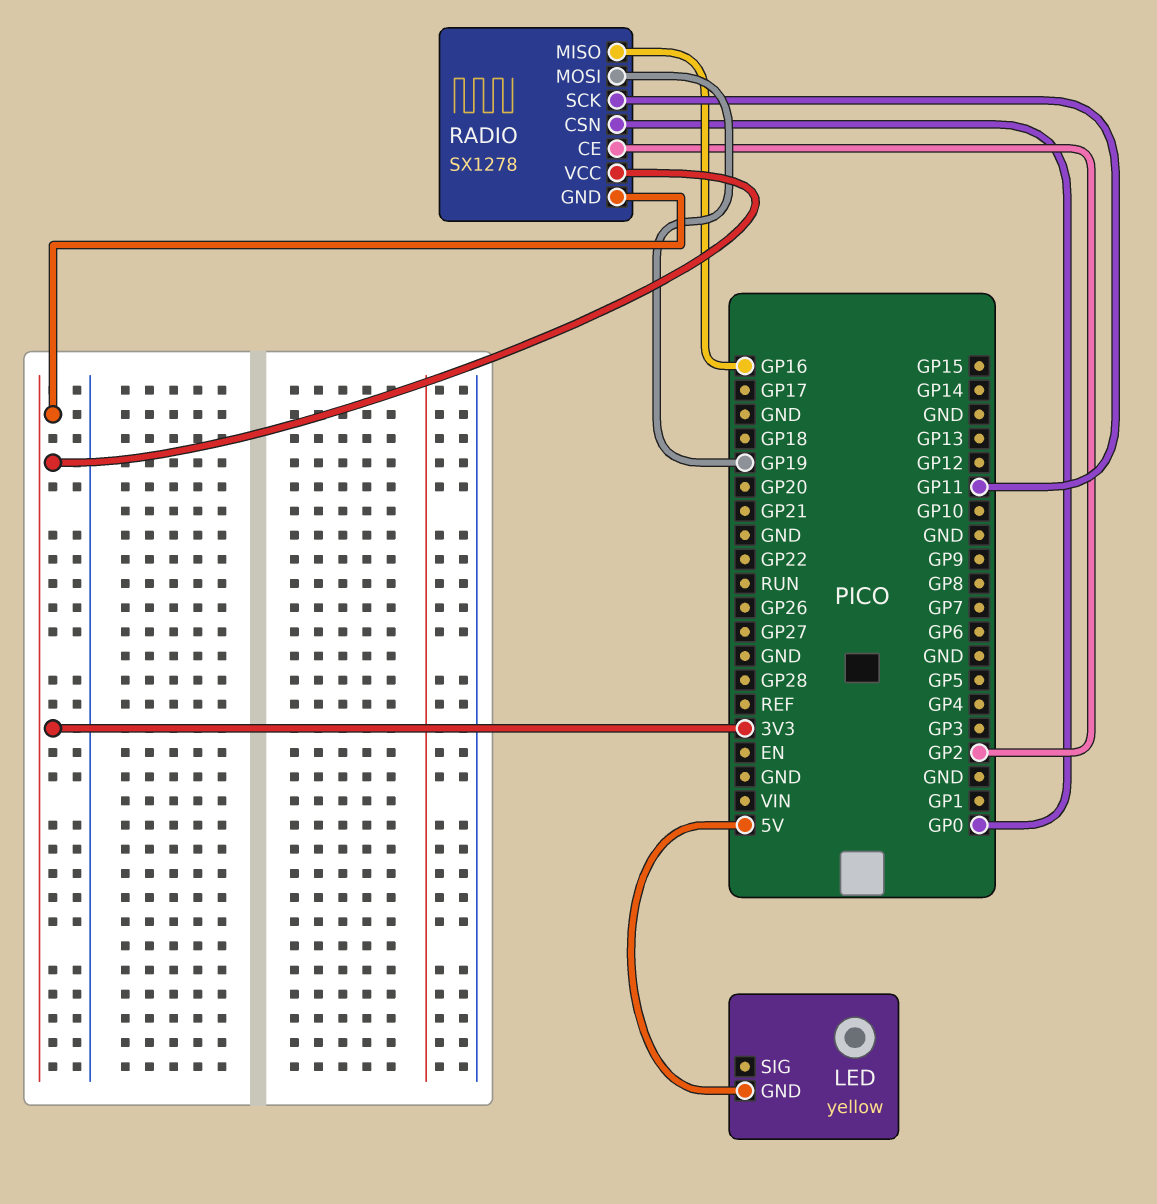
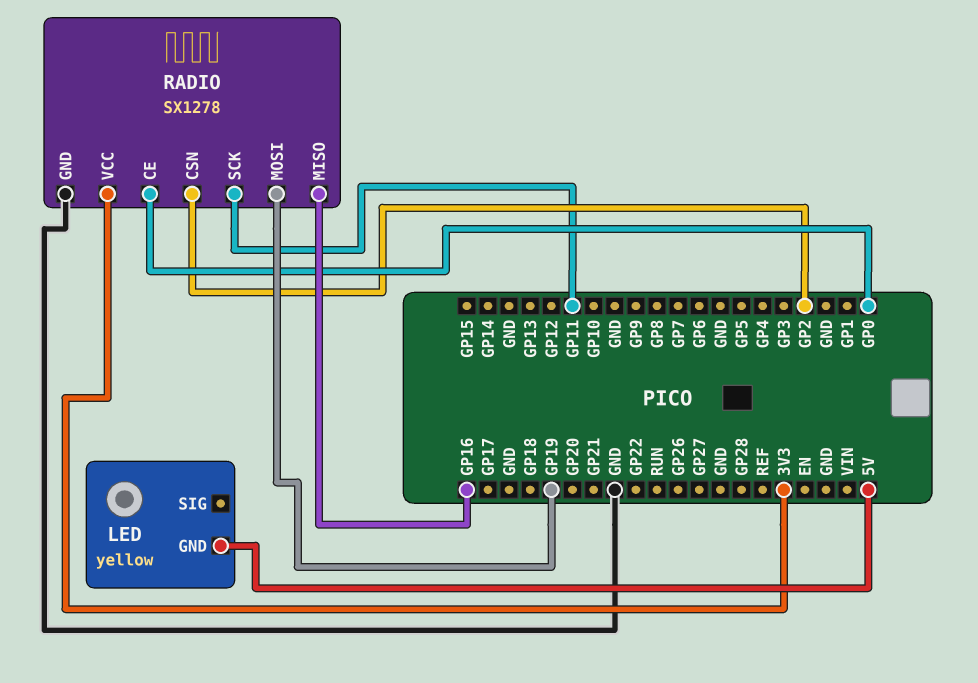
RADIO pin CE: GP2 -> GP0
RADIO pin CSN: GP0 -> GP2
RADIO pin GND: 3V3 -> GND

